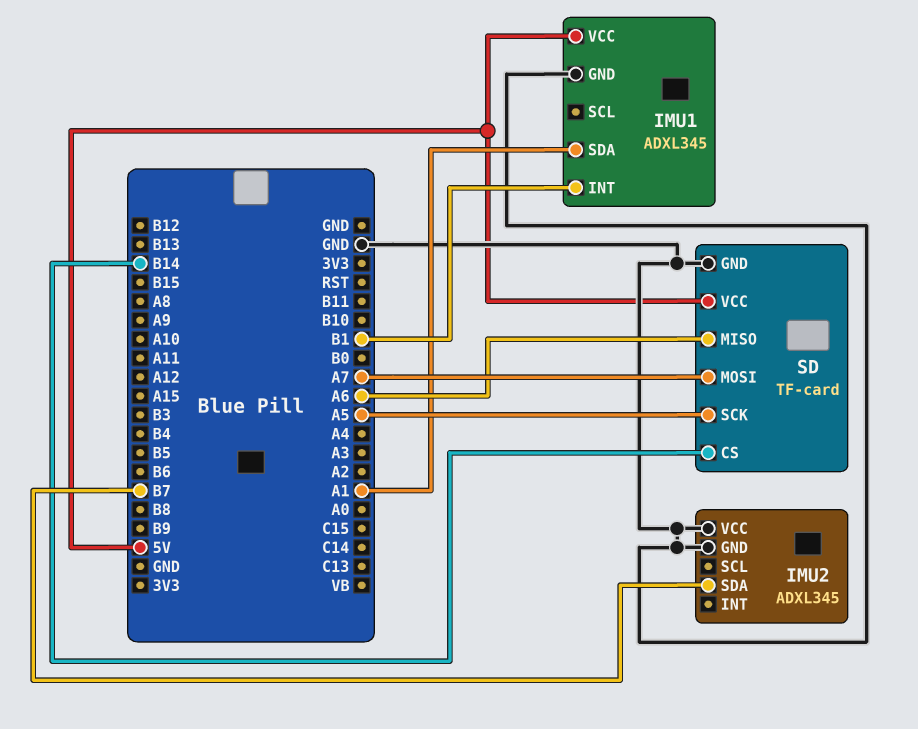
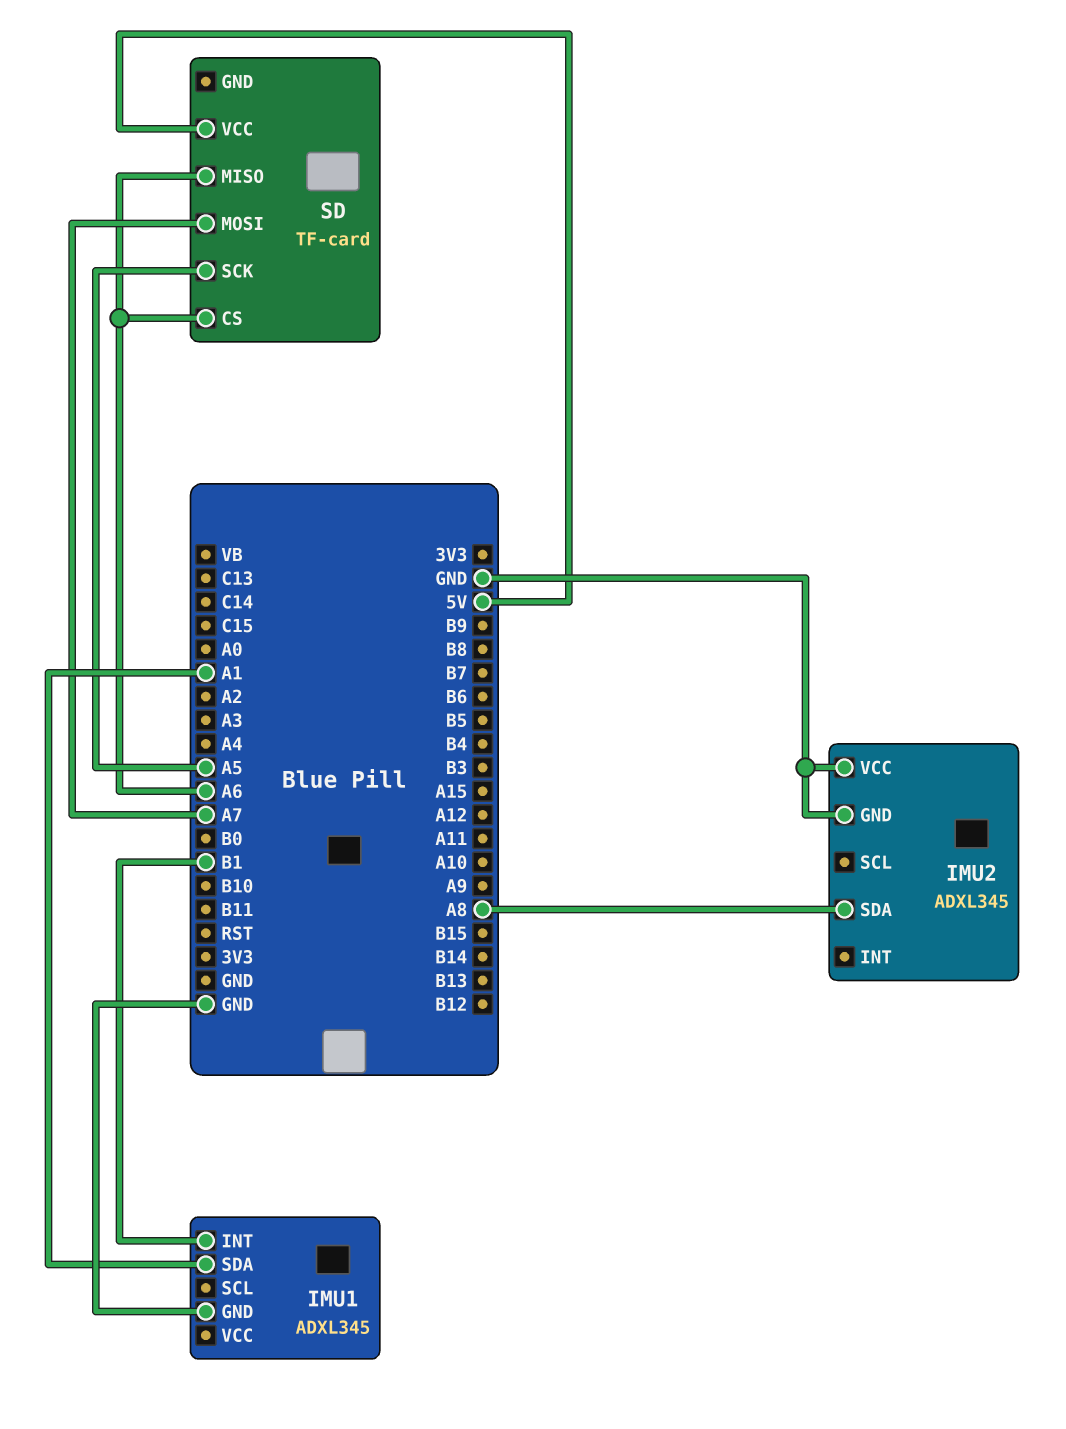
IMU1 pin VCC: 5V -> none
IMU2 pin SDA: B7 -> A8
SD pin CS: B14 -> A6
SD pin GND: GND -> none

